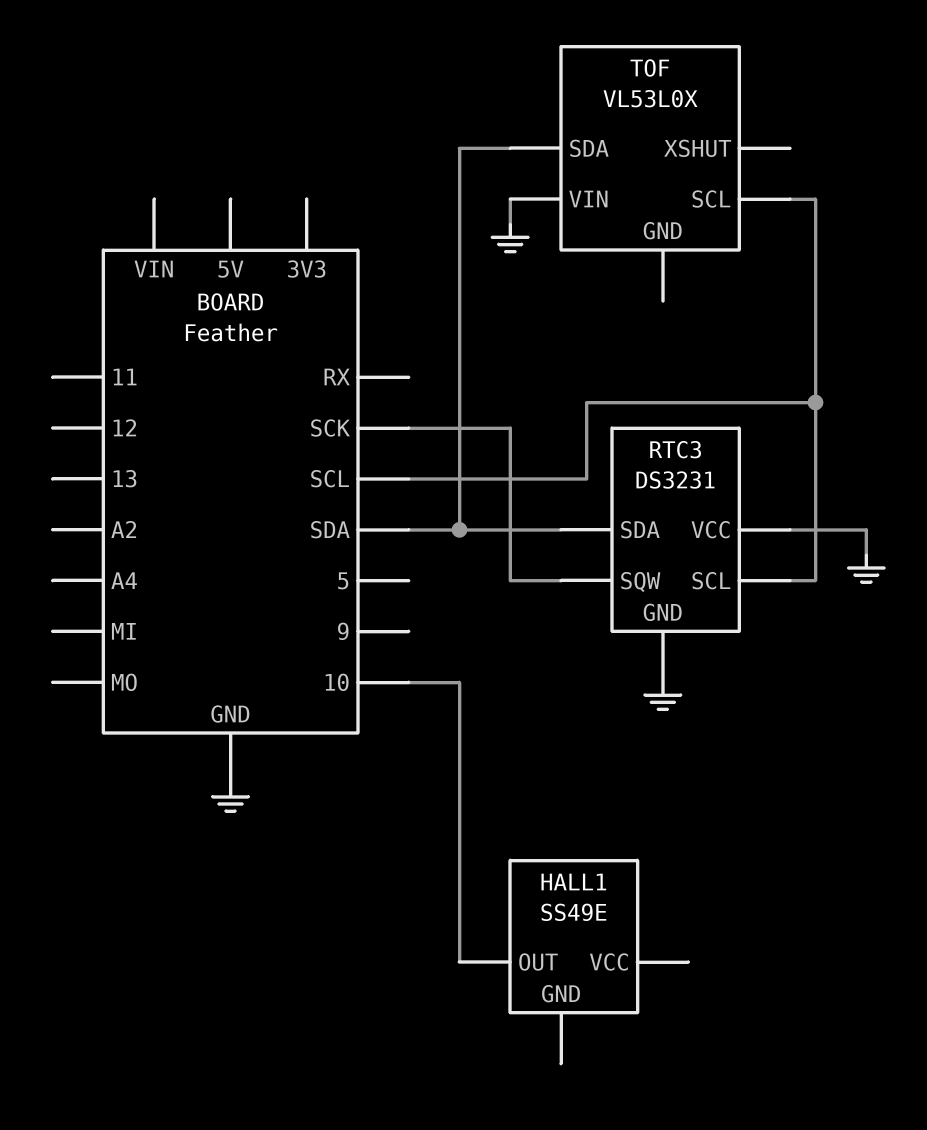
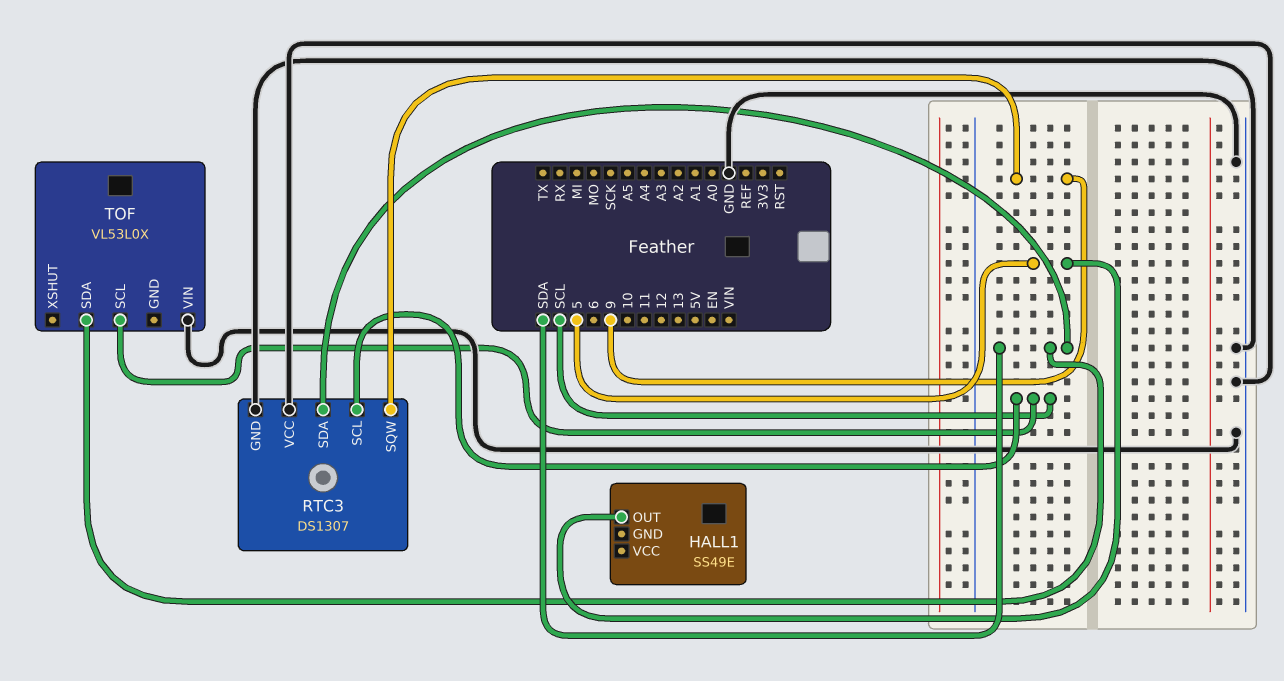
HALL1 pin OUT: 10 -> 5
RTC3: DS3231 -> DS1307
RTC3 pin SQW: SCK -> 9

